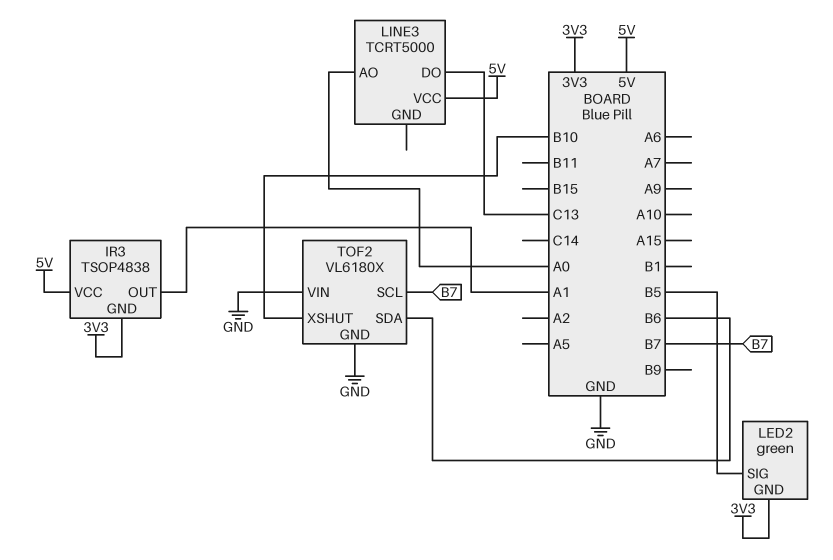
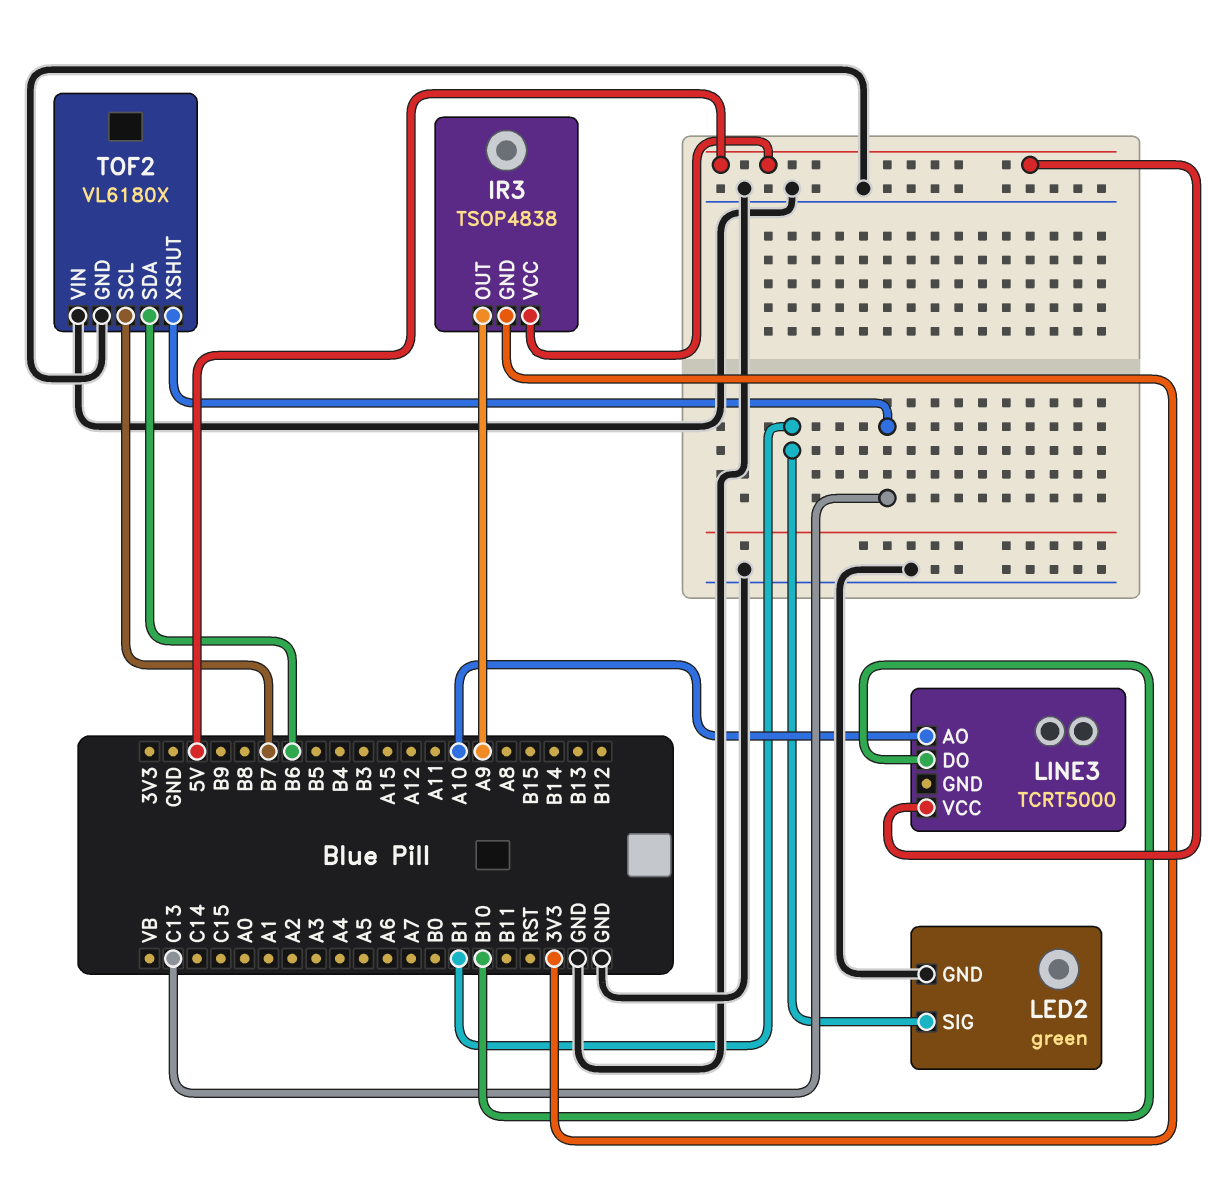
IR3 pin OUT: A1 -> A9
LED2 pin GND: 3V3 -> GND
LED2 pin SIG: B5 -> B1
LINE3 pin AO: A0 -> A10
LINE3 pin DO: C13 -> B10
TOF2 pin XSHUT: B10 -> C13

